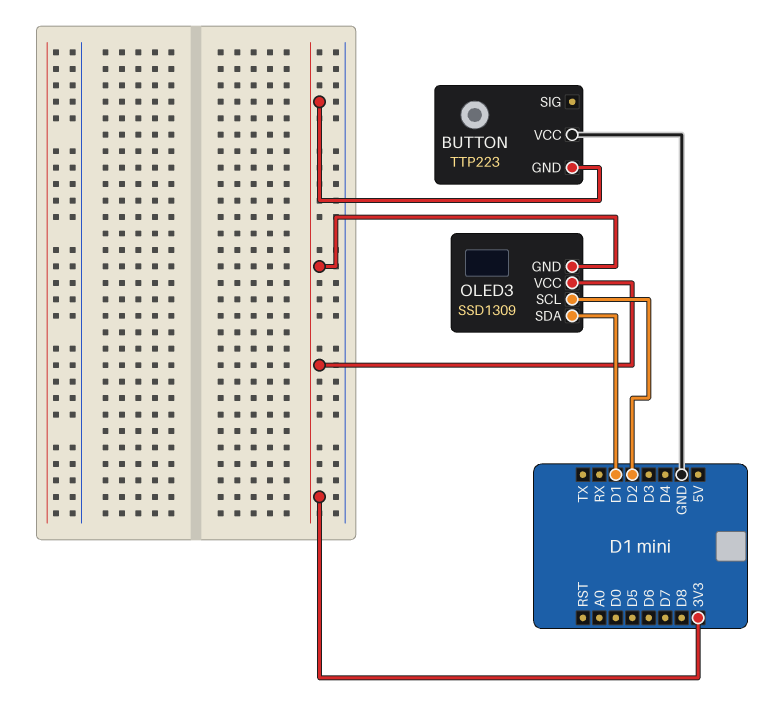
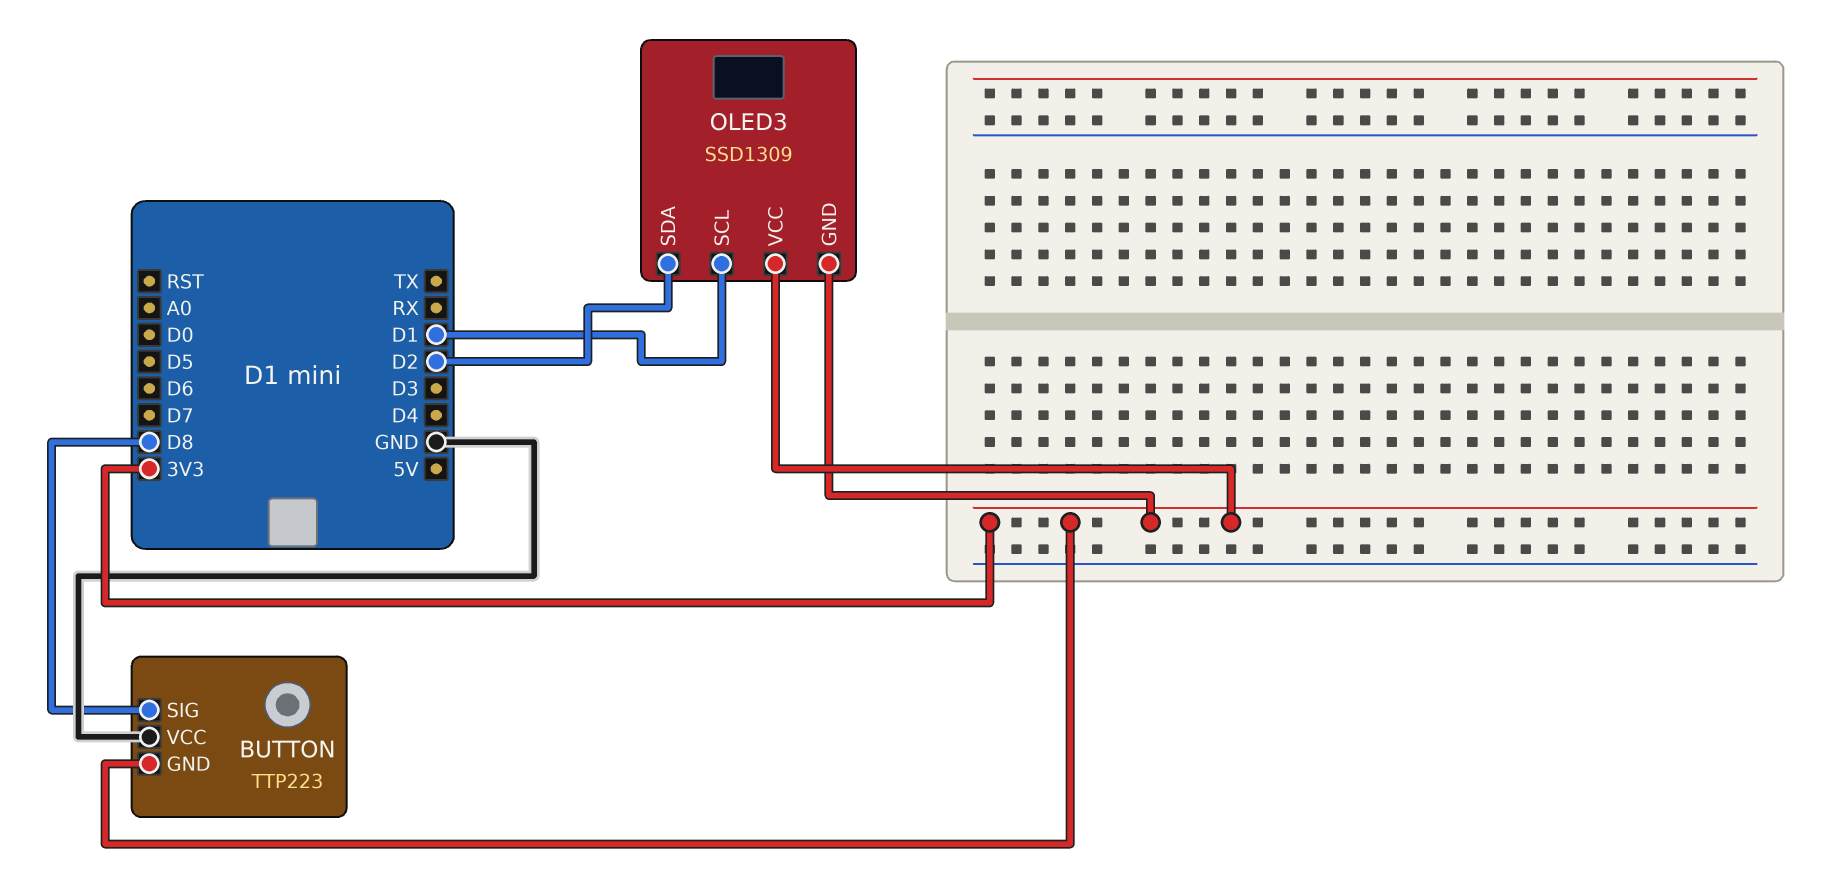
BUTTON pin SIG: none -> D8
OLED3 pin SCL: D2 -> D1
OLED3 pin SDA: D1 -> D2

